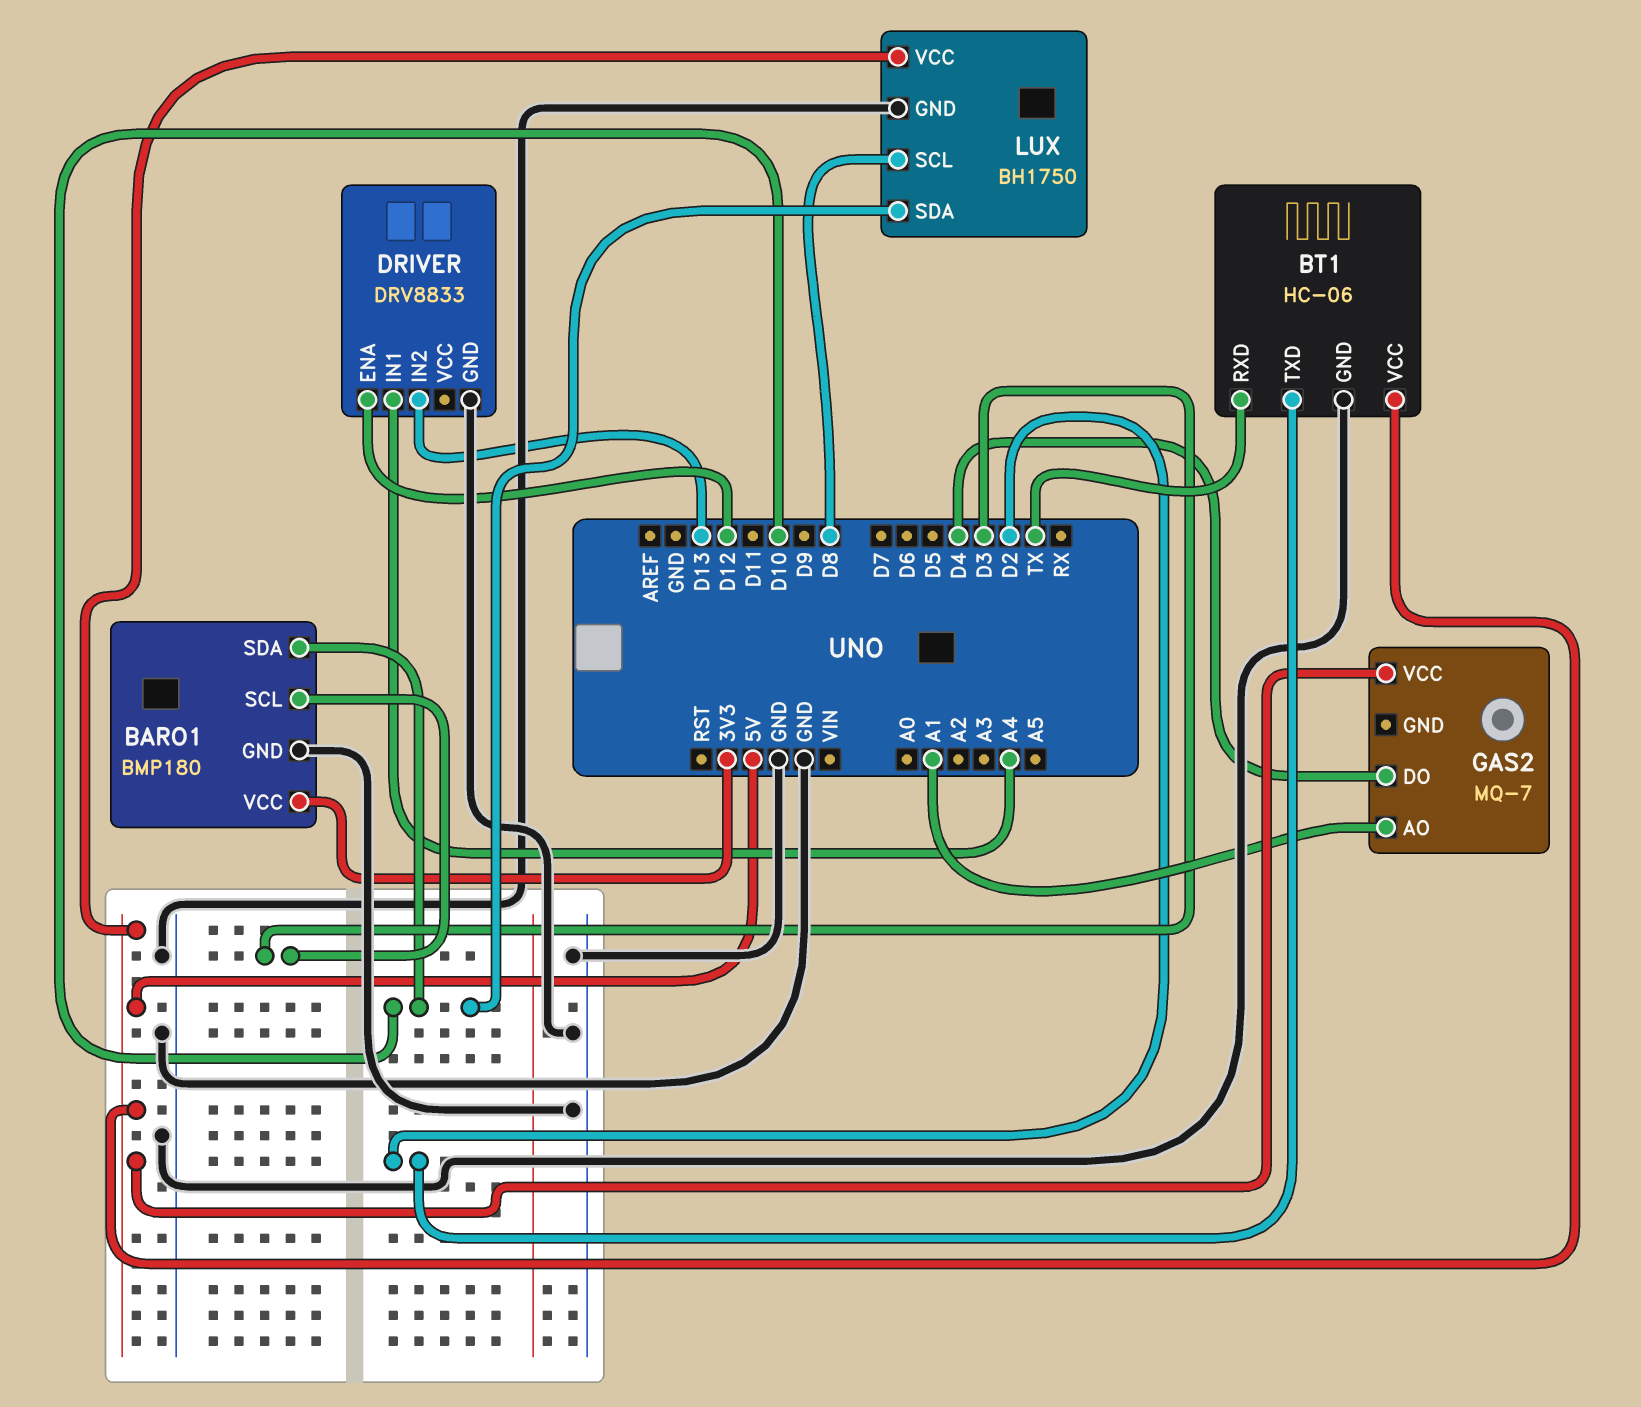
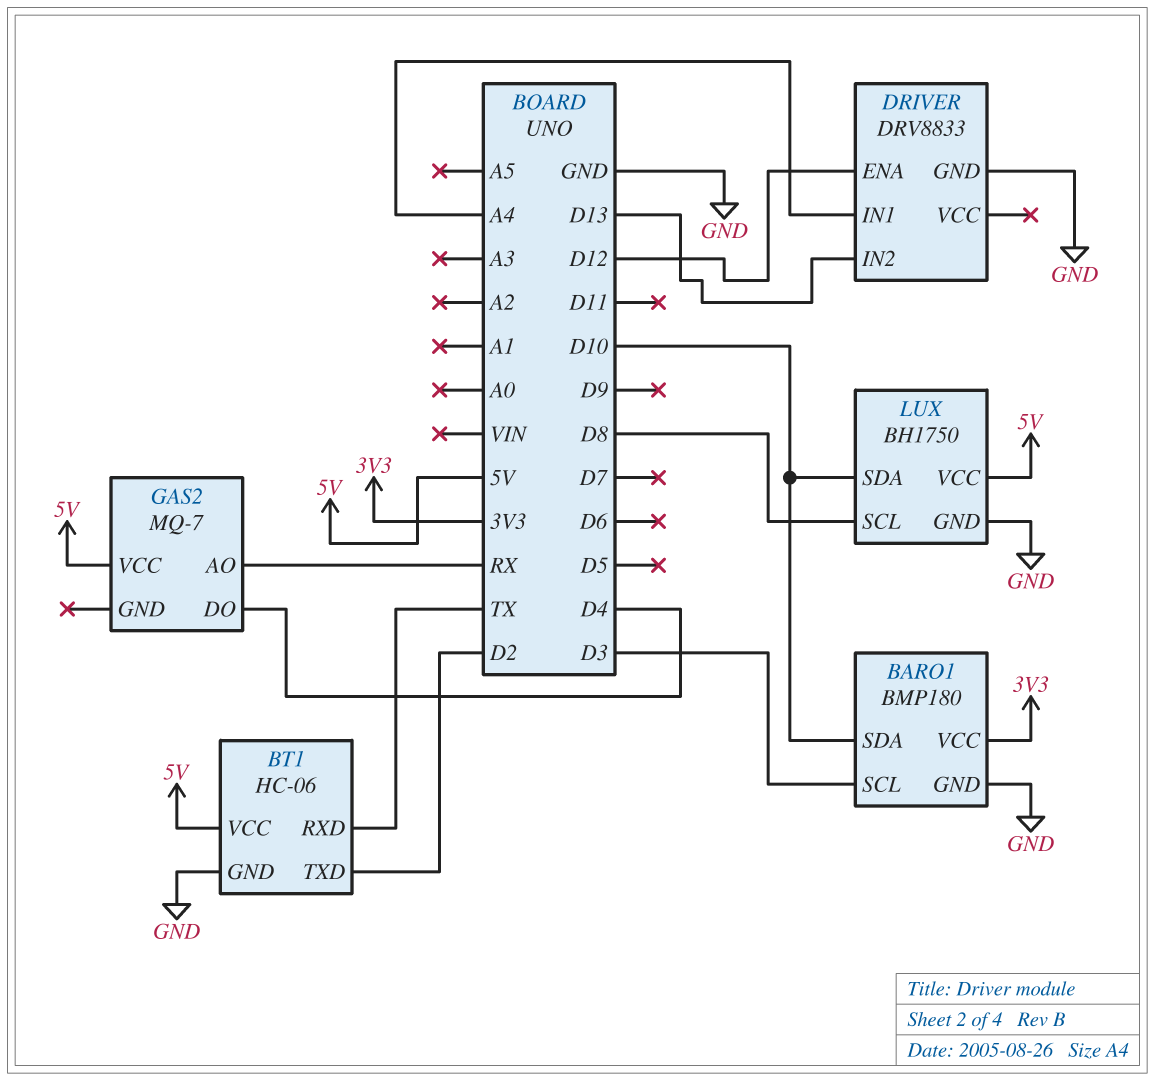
GAS2 pin AO: A1 -> RX

